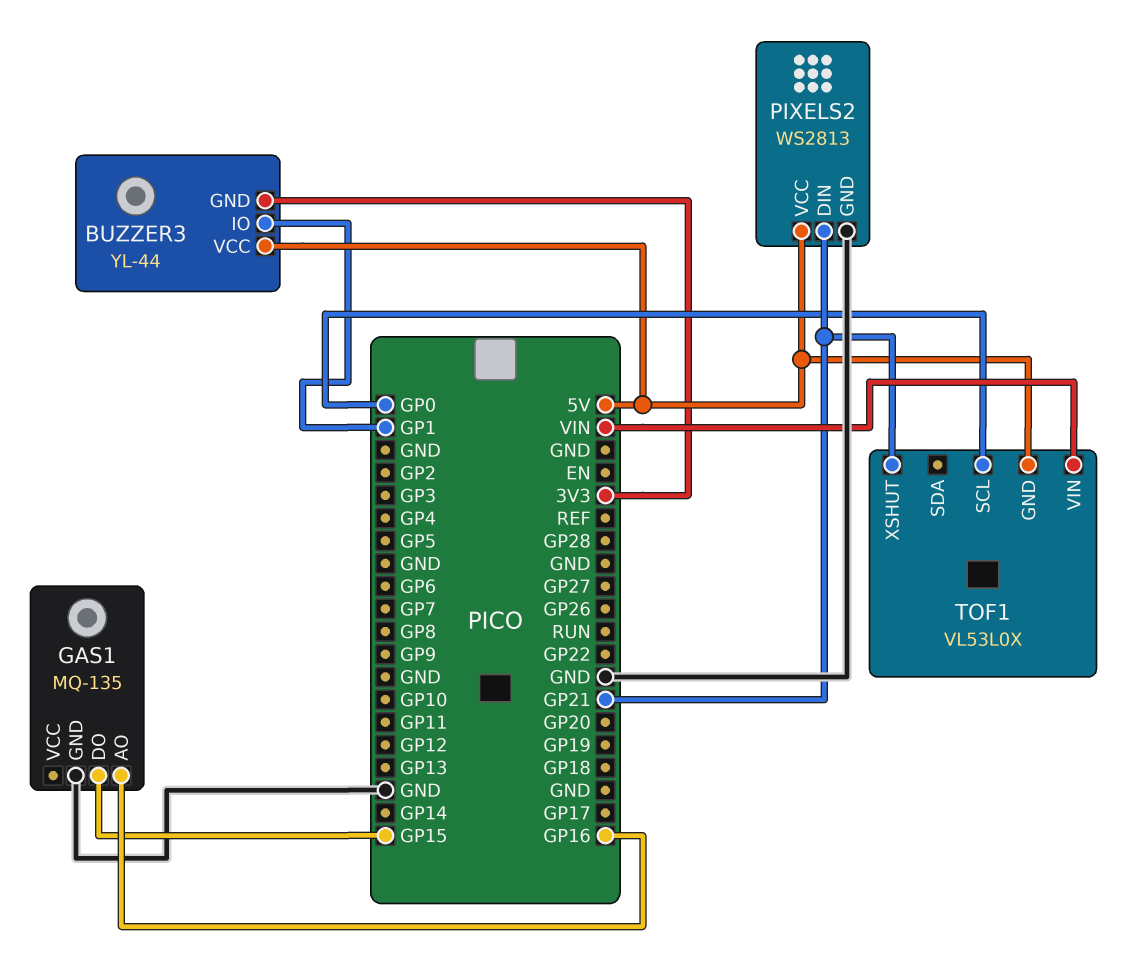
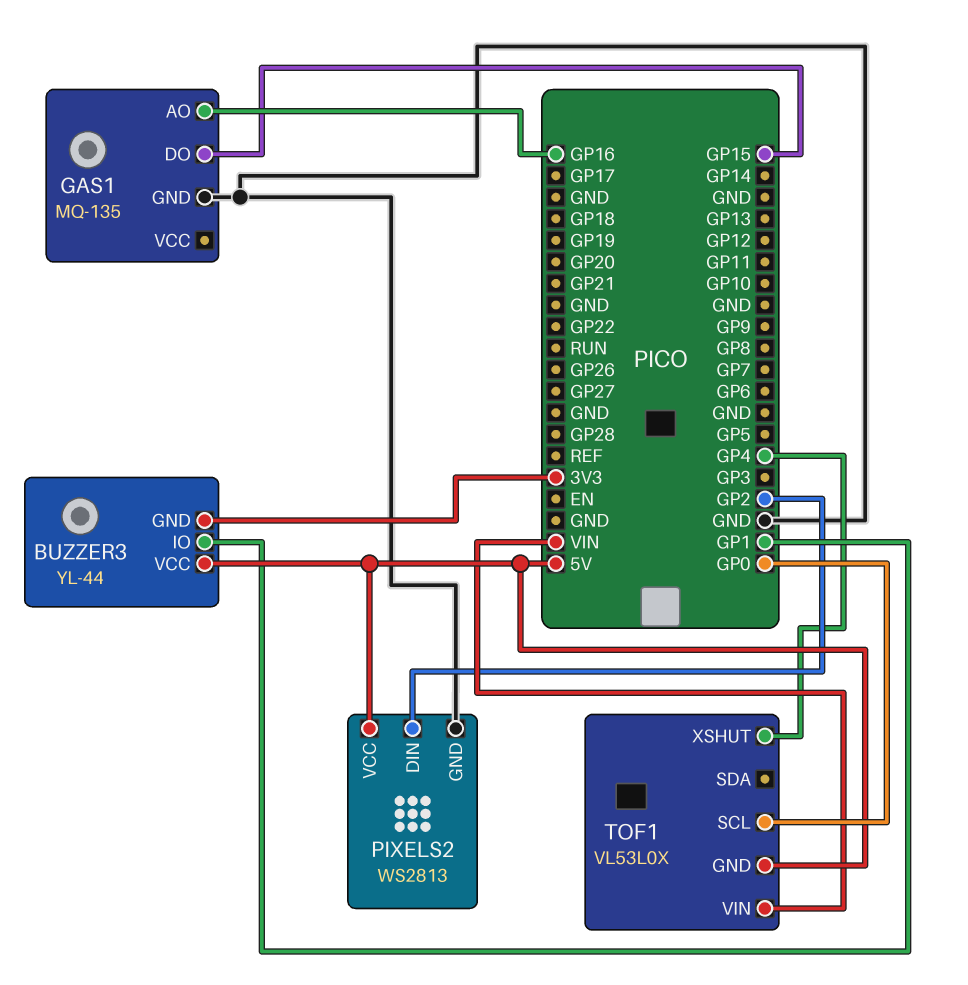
PIXELS2 pin DIN: GP21 -> GP2
TOF1 pin XSHUT: GP21 -> GP4

